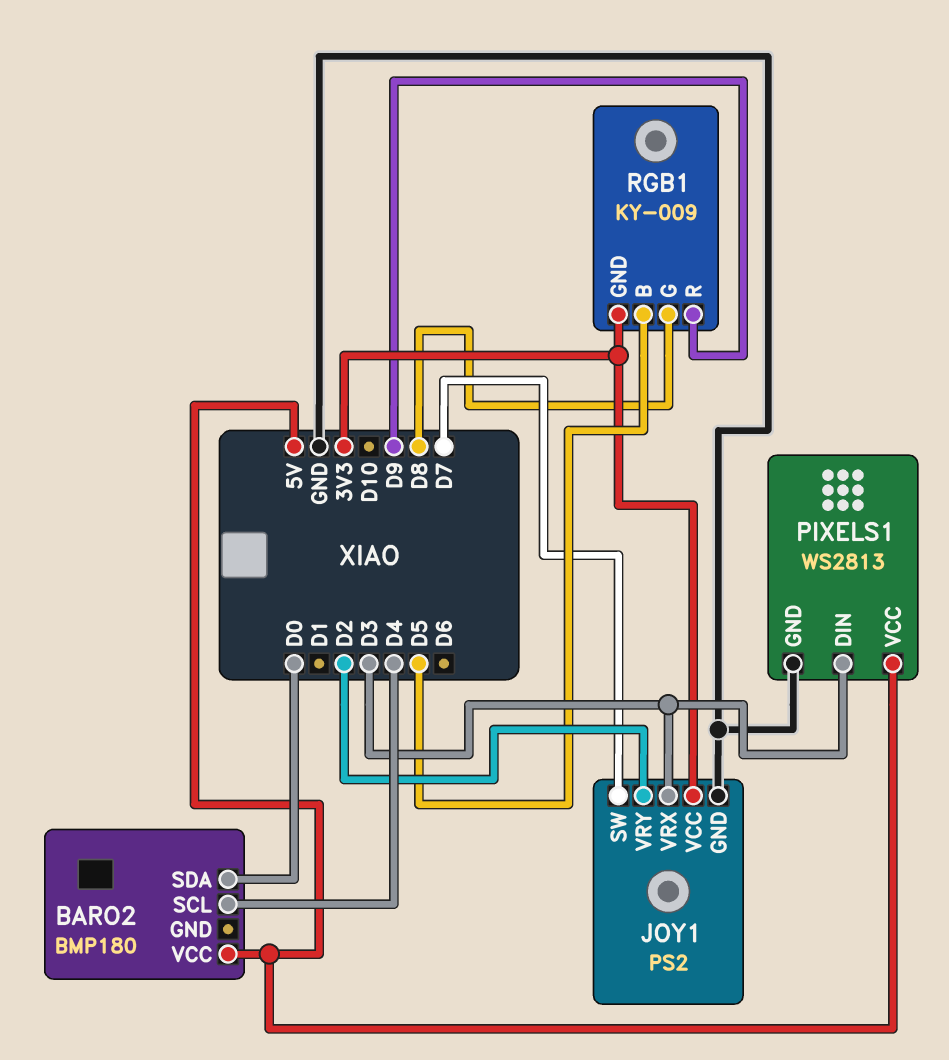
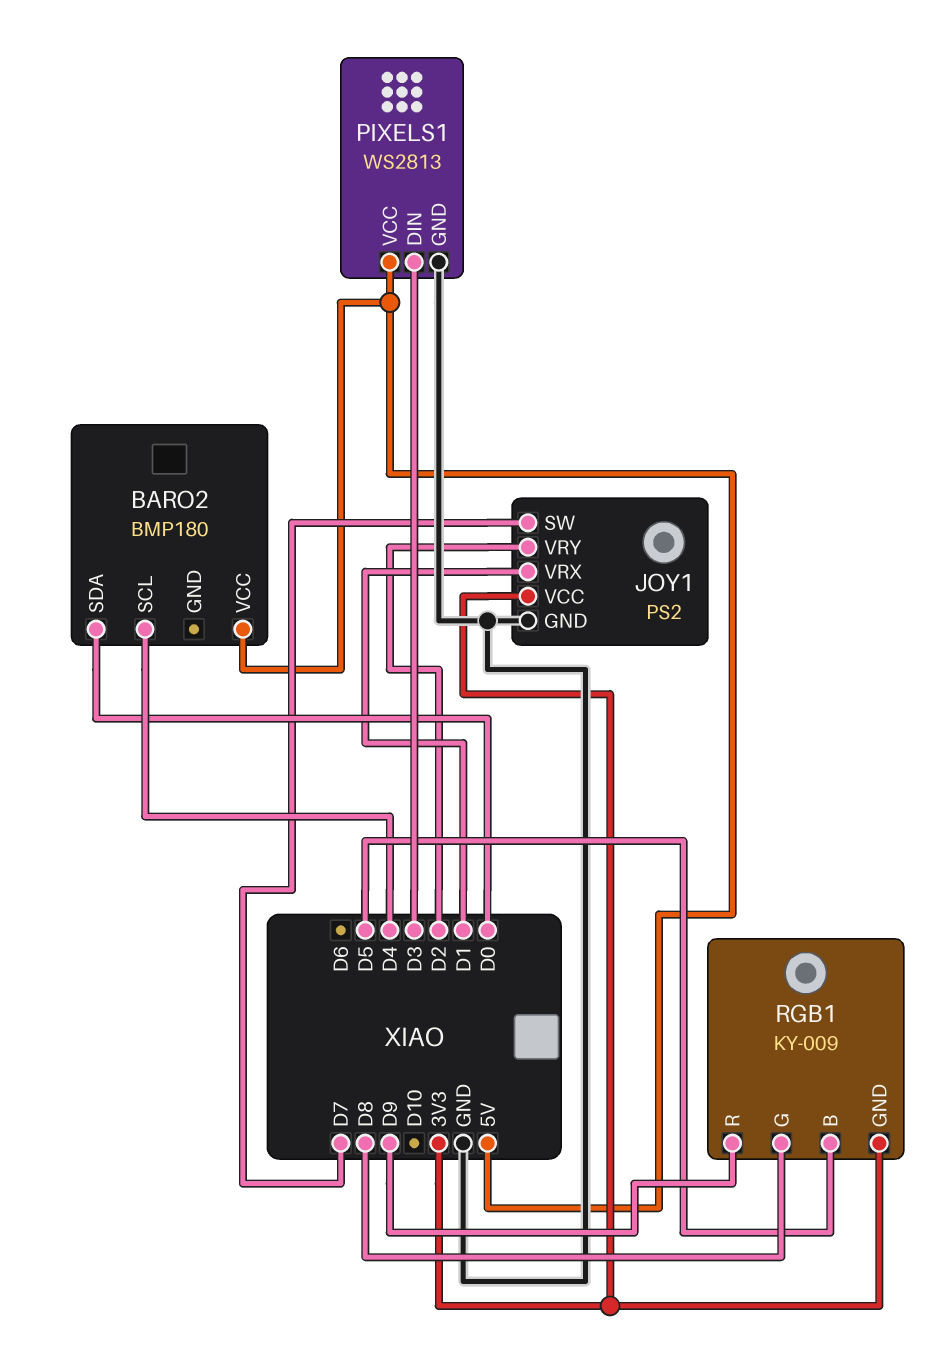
JOY1 pin VRX: D3 -> D1

